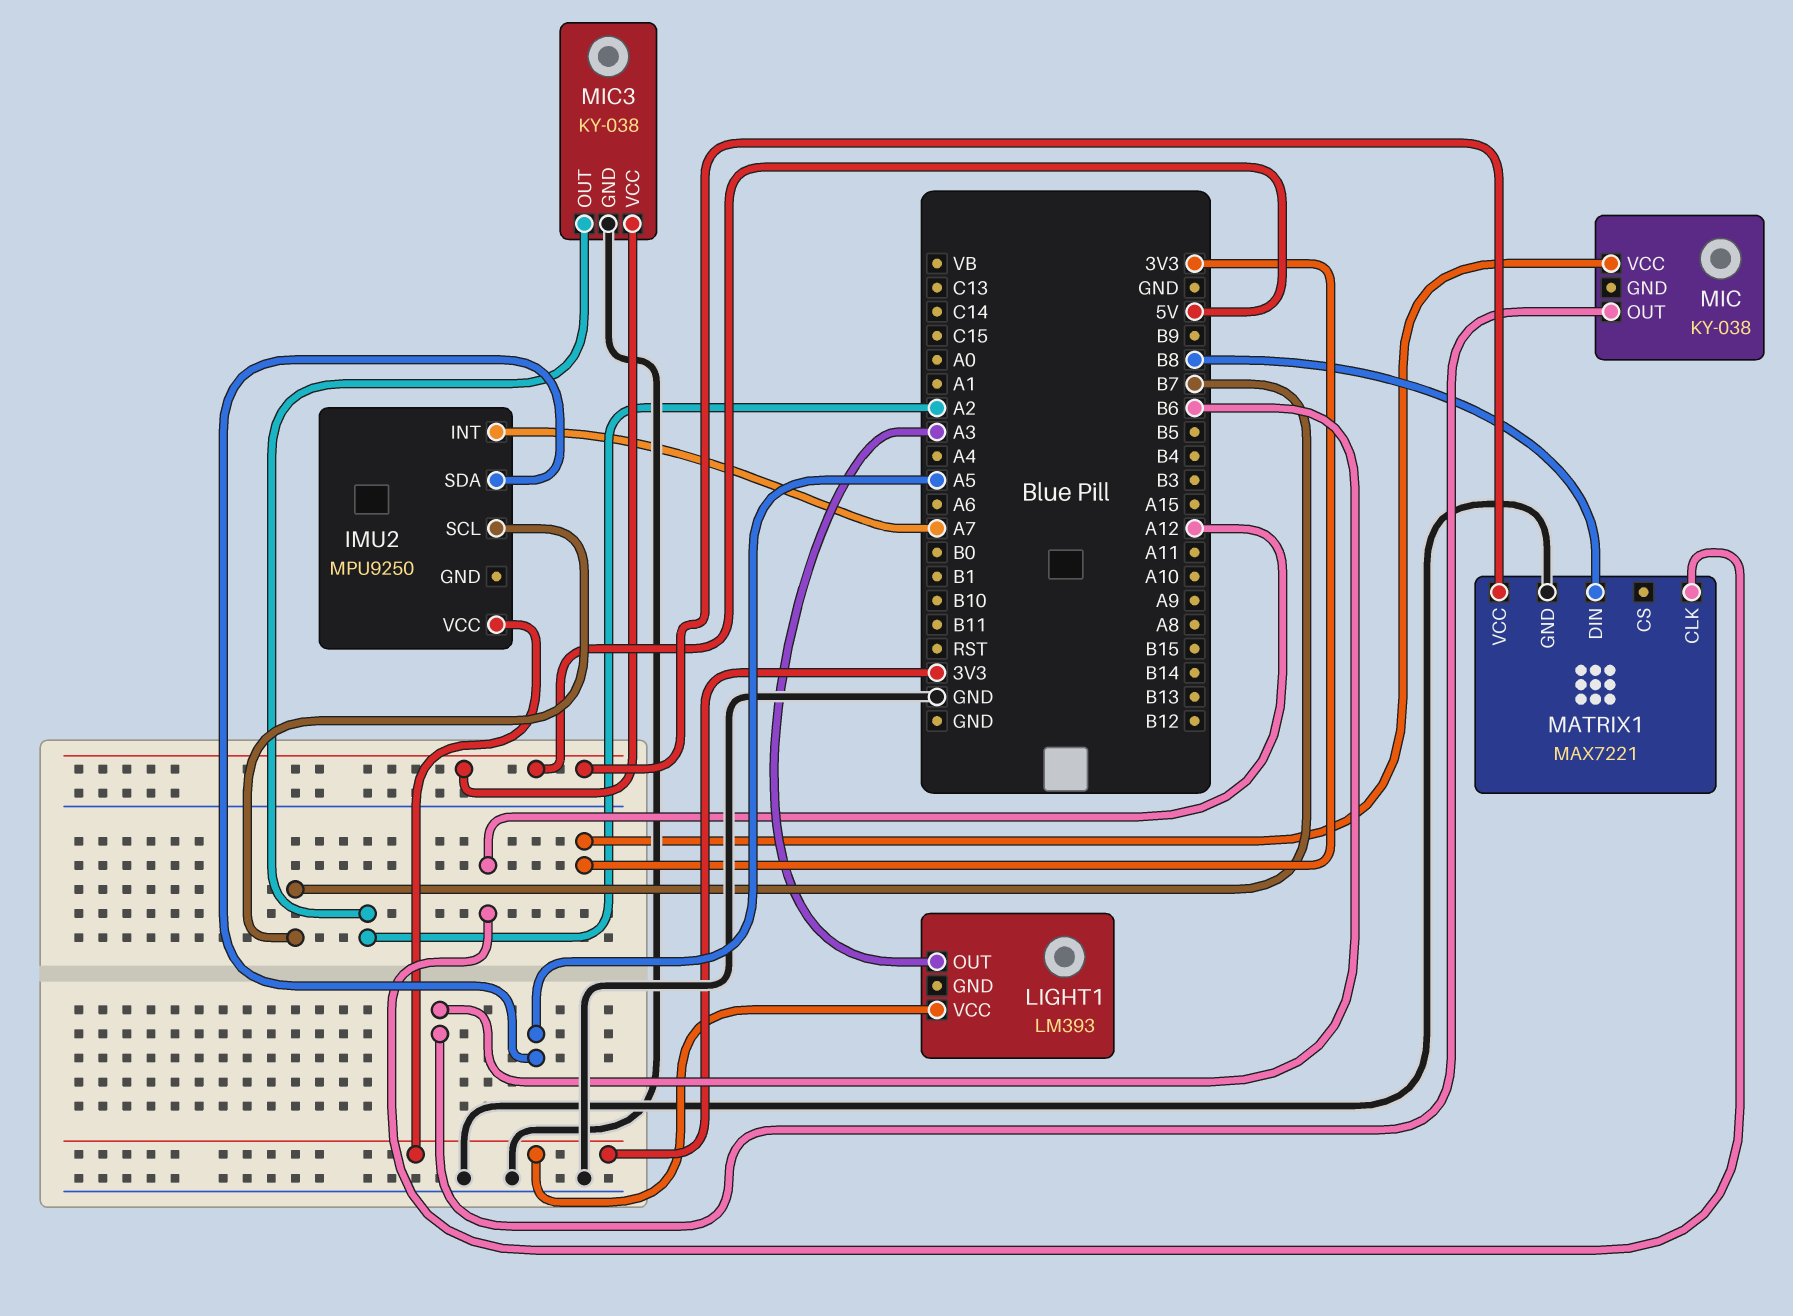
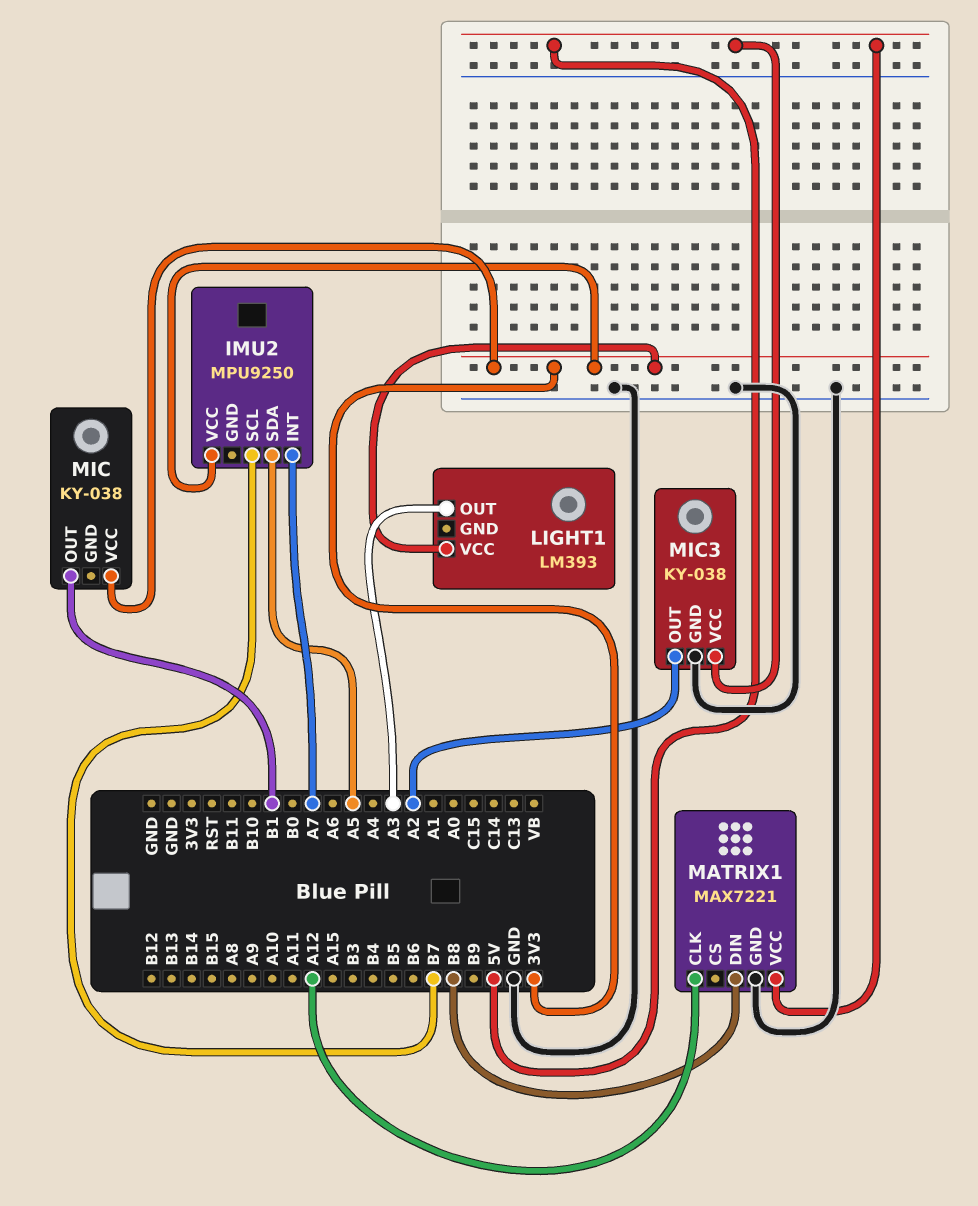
MIC pin OUT: B6 -> B1

